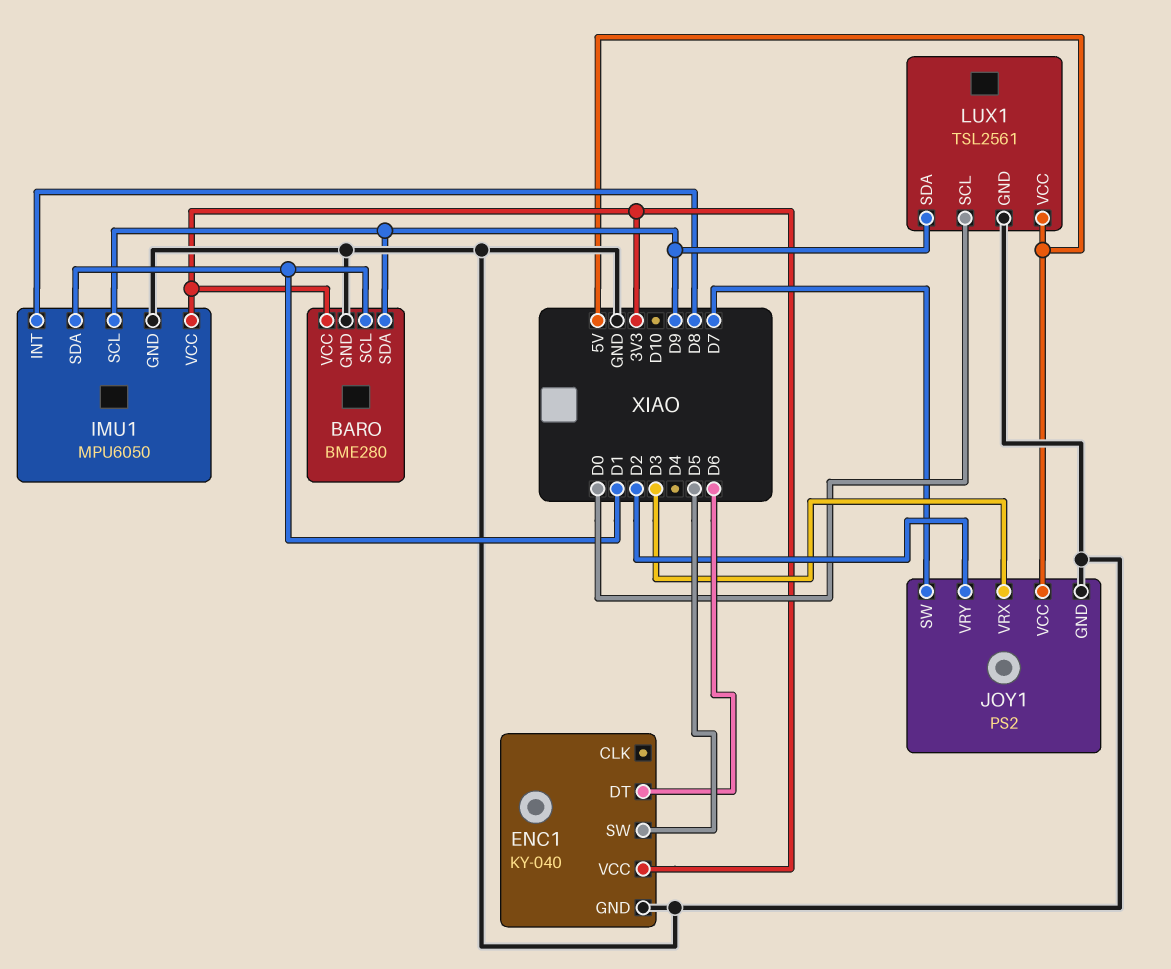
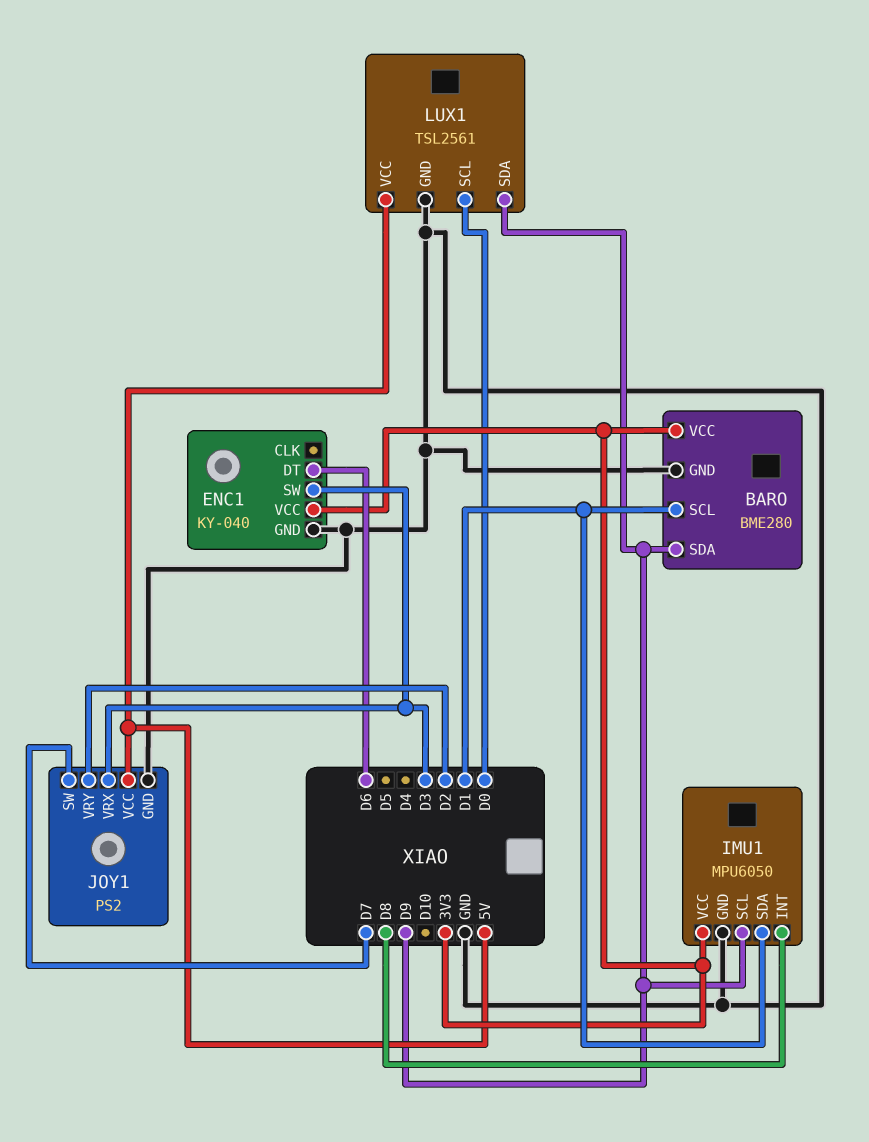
ENC1 pin SW: D5 -> D3

